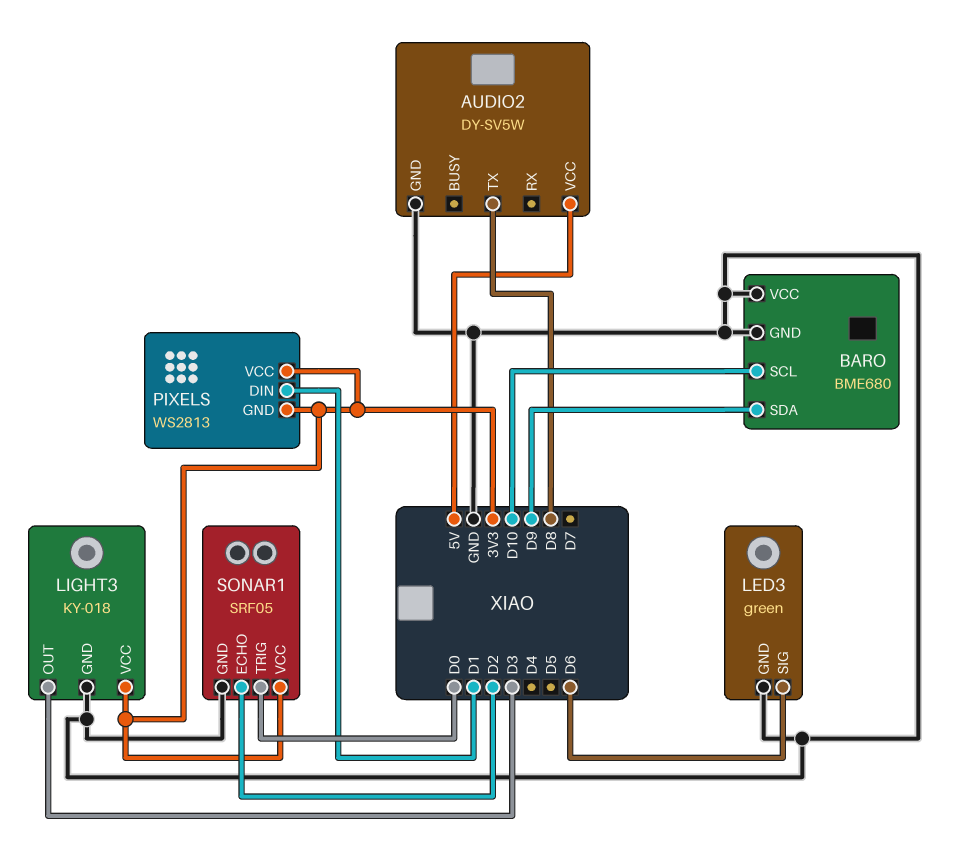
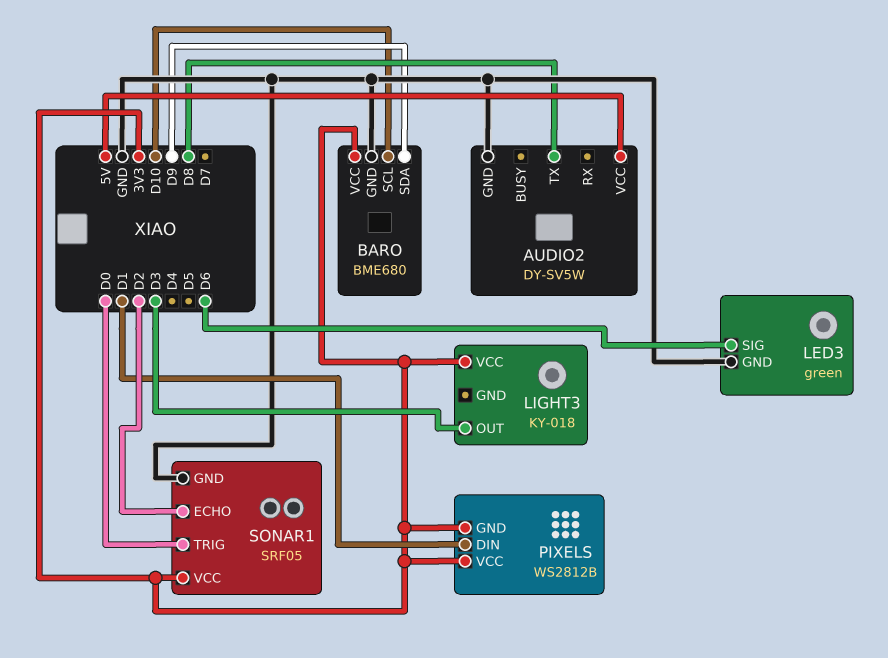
BARO pin VCC: GND -> 3V3
LIGHT3 pin GND: GND -> none
PIXELS: WS2813 -> WS2812B

